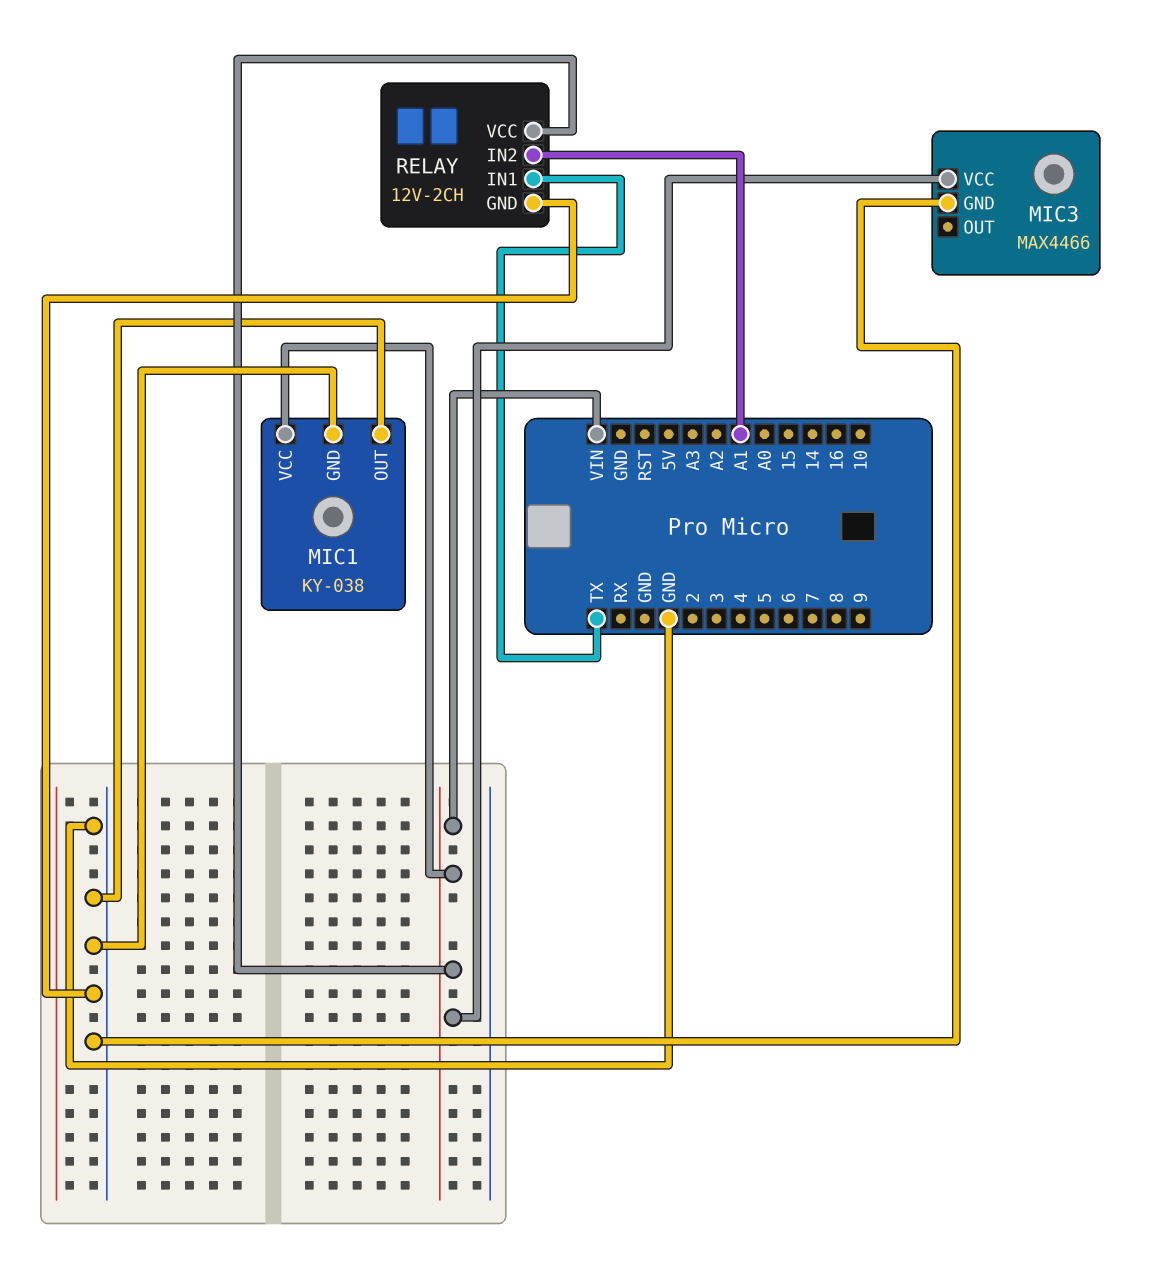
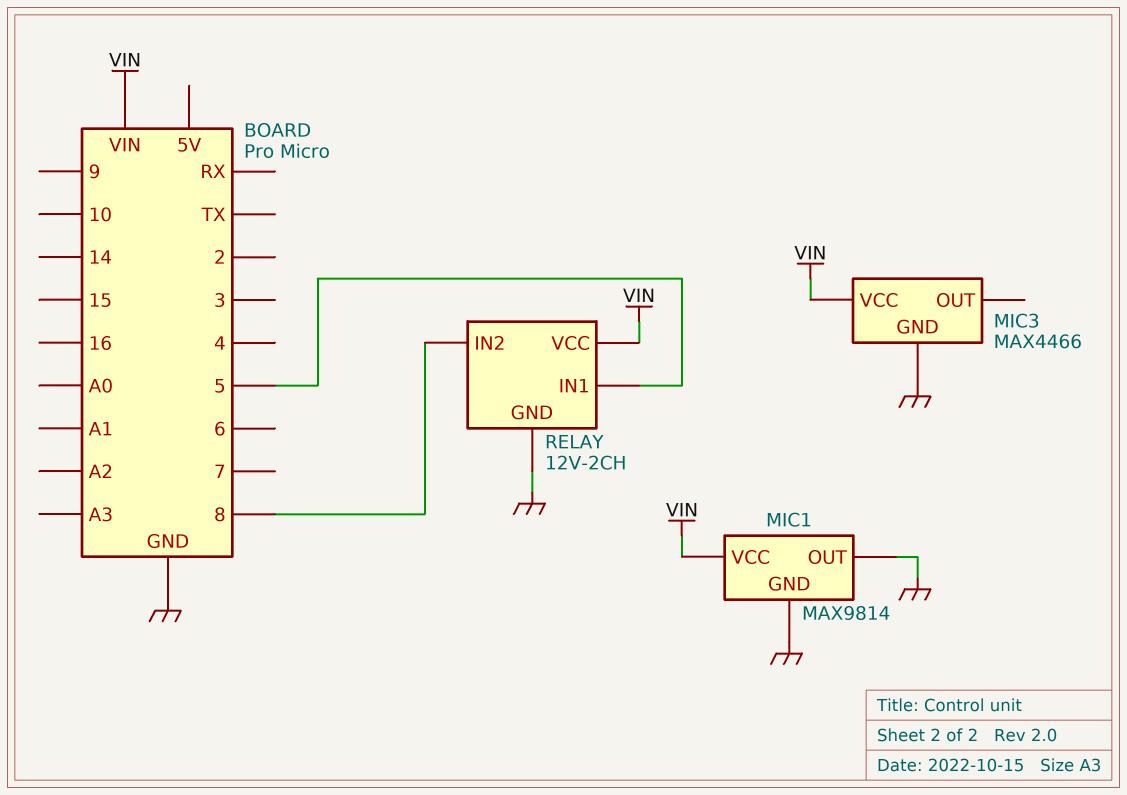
MIC1: KY-038 -> MAX9814
RELAY pin IN1: TX -> 5
RELAY pin IN2: A1 -> 8

